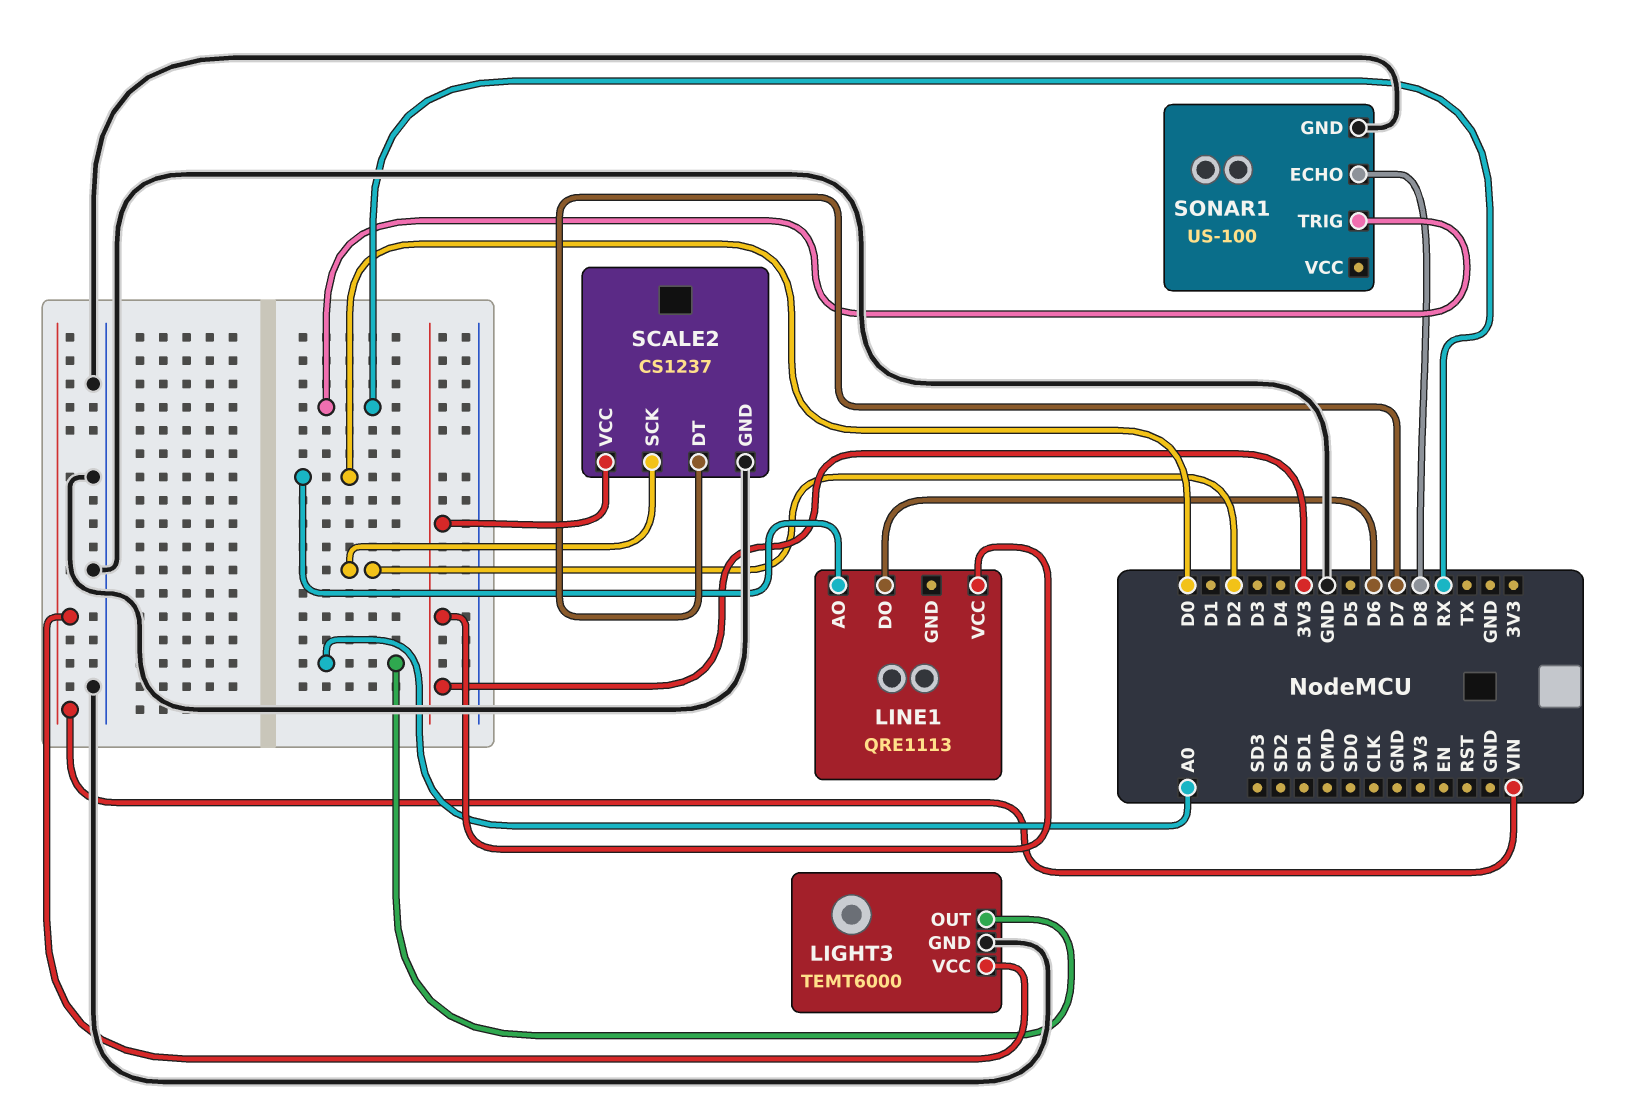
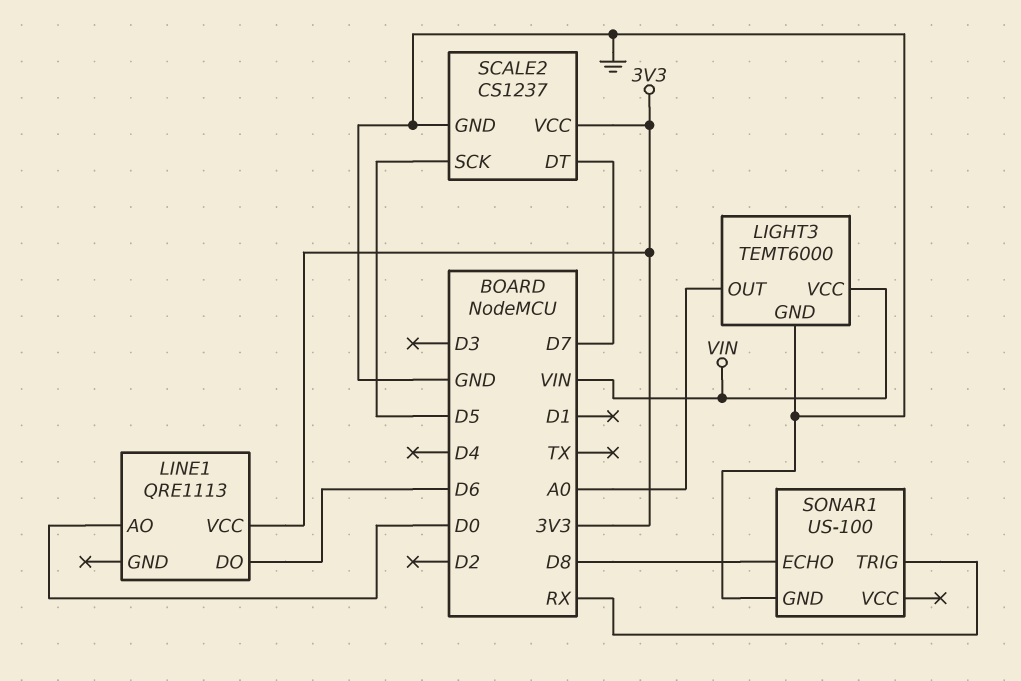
SCALE2 pin SCK: D2 -> D5

